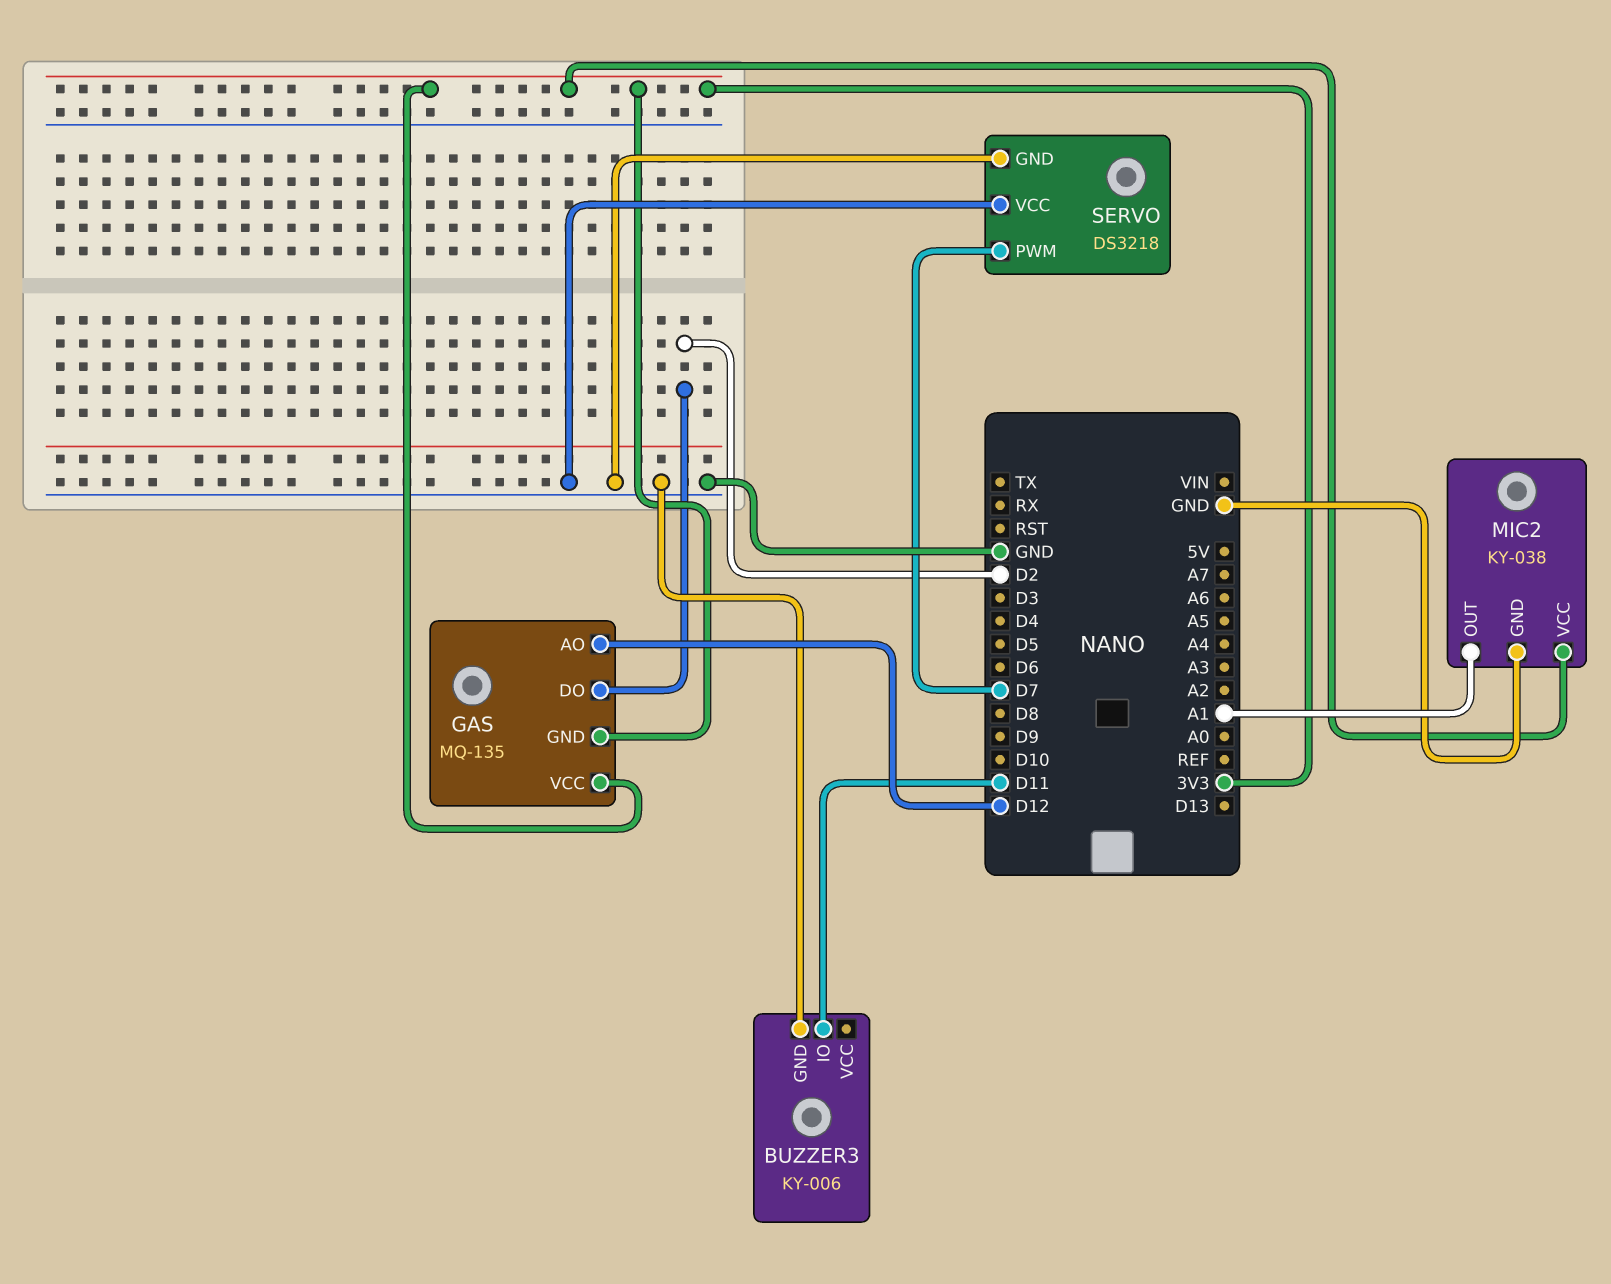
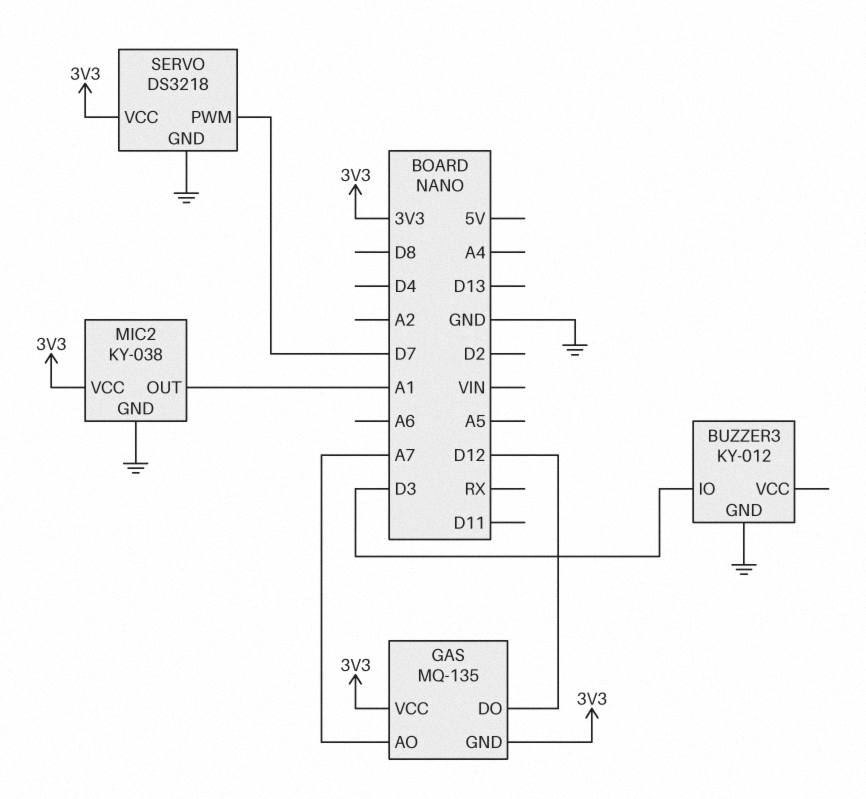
BUZZER3: KY-006 -> KY-012
BUZZER3 pin IO: D11 -> D3
GAS pin AO: D12 -> A7
GAS pin DO: D2 -> D12
SERVO pin VCC: GND -> 3V3

